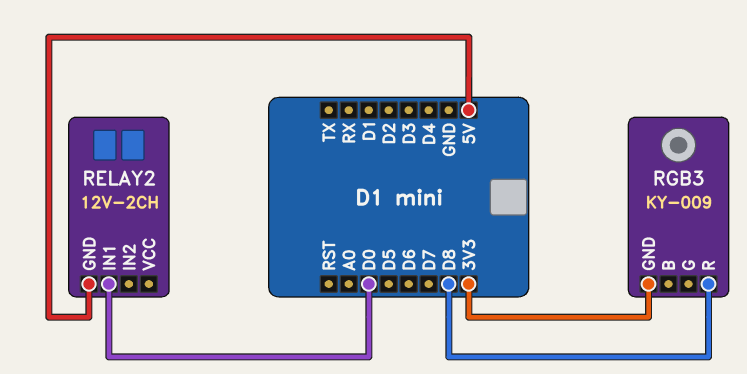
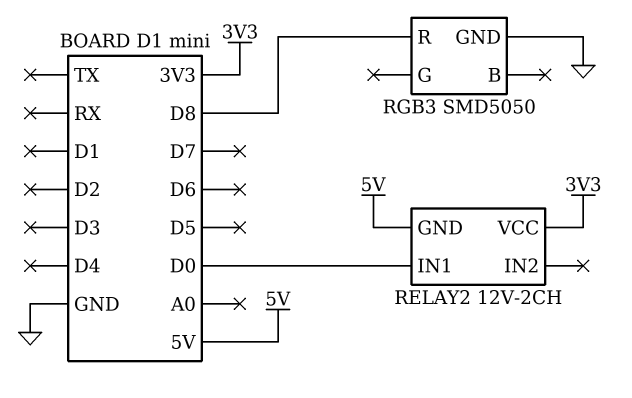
RELAY2 pin VCC: none -> 3V3
RGB3: KY-009 -> SMD5050
RGB3 pin GND: 3V3 -> GND

